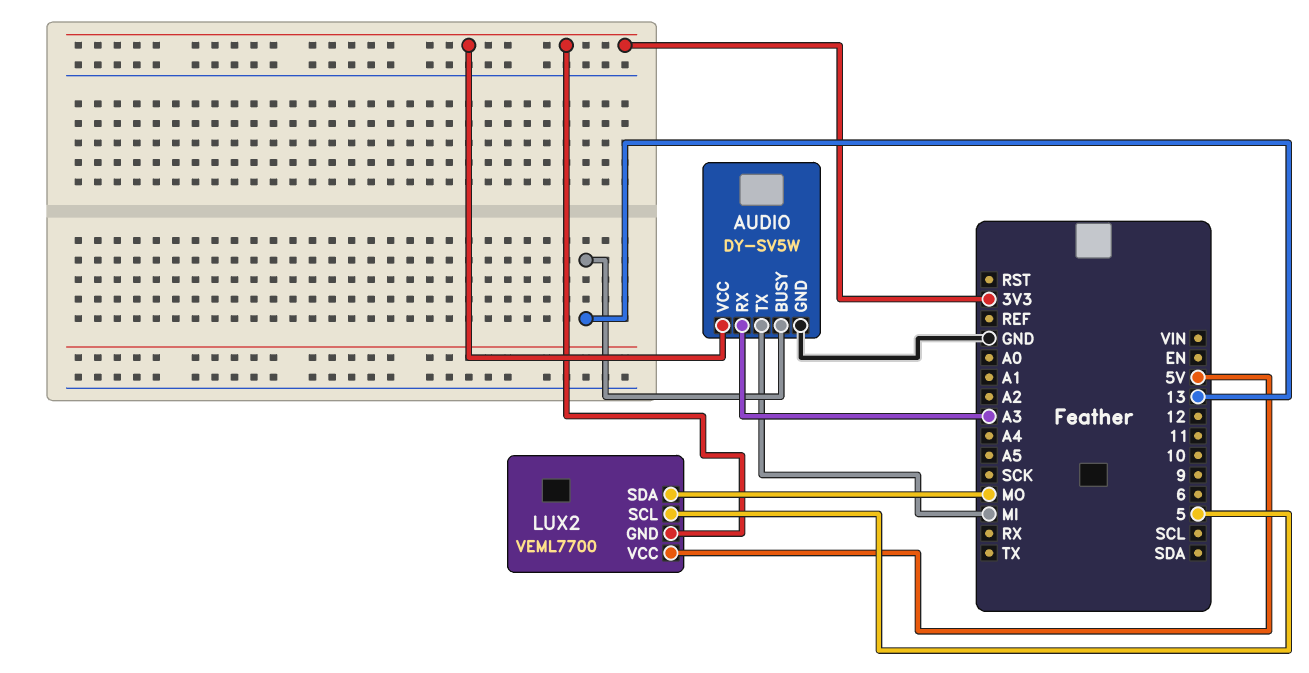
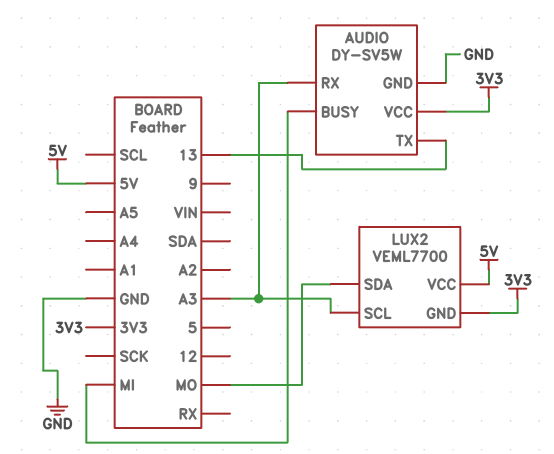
AUDIO pin BUSY: 13 -> MI
AUDIO pin TX: MI -> 13
LUX2 pin SCL: 5 -> A3

